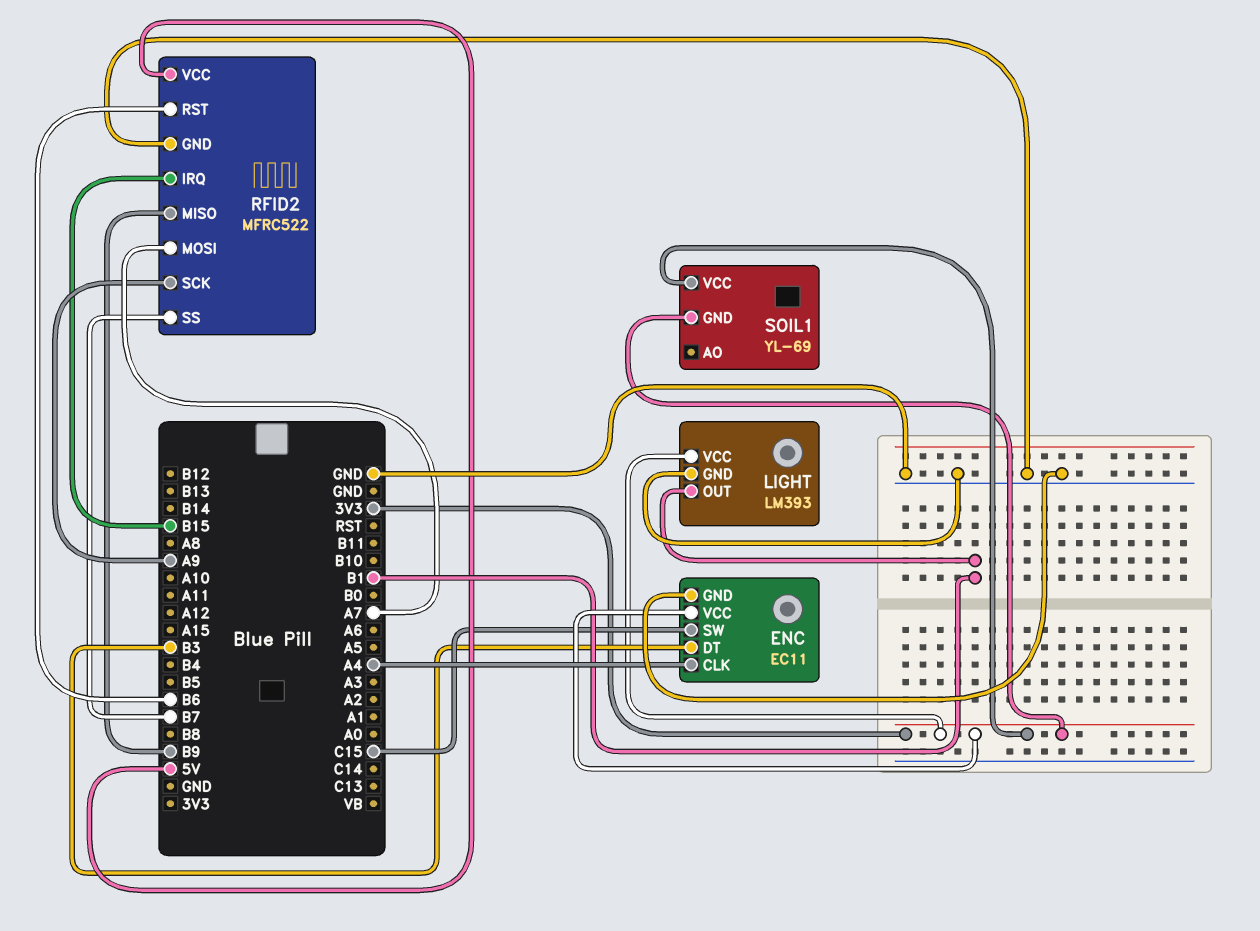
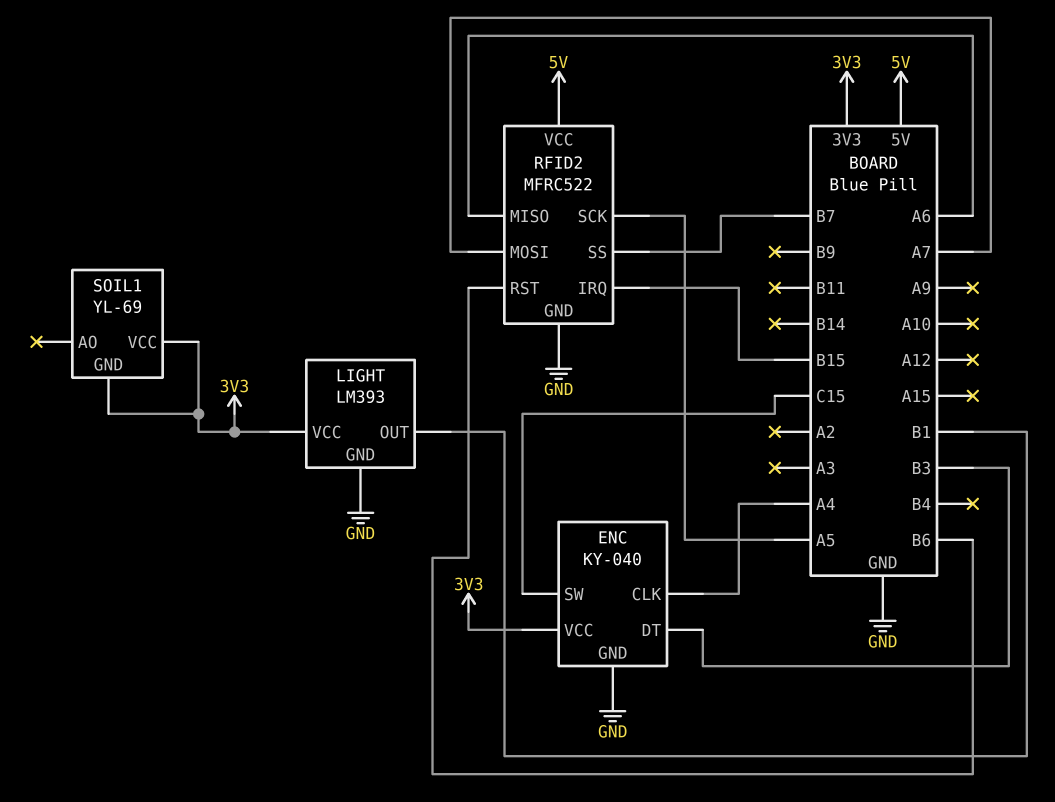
ENC: EC11 -> KY-040
RFID2 pin MISO: B9 -> A6
RFID2 pin SCK: A9 -> A5

